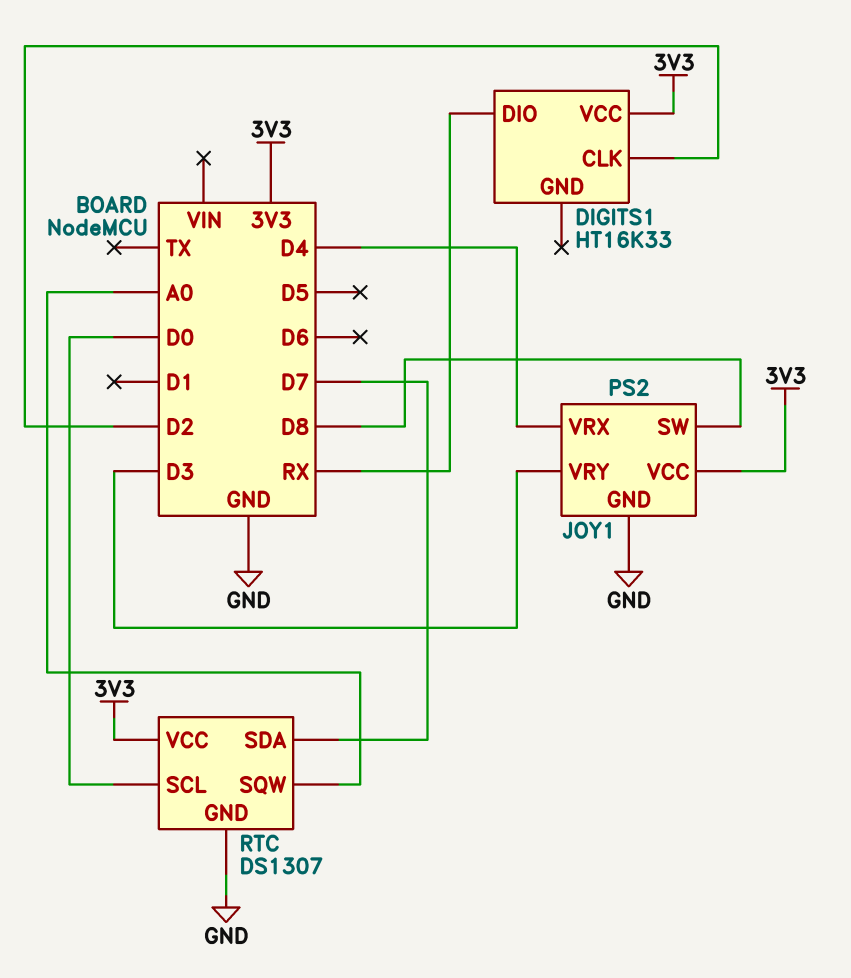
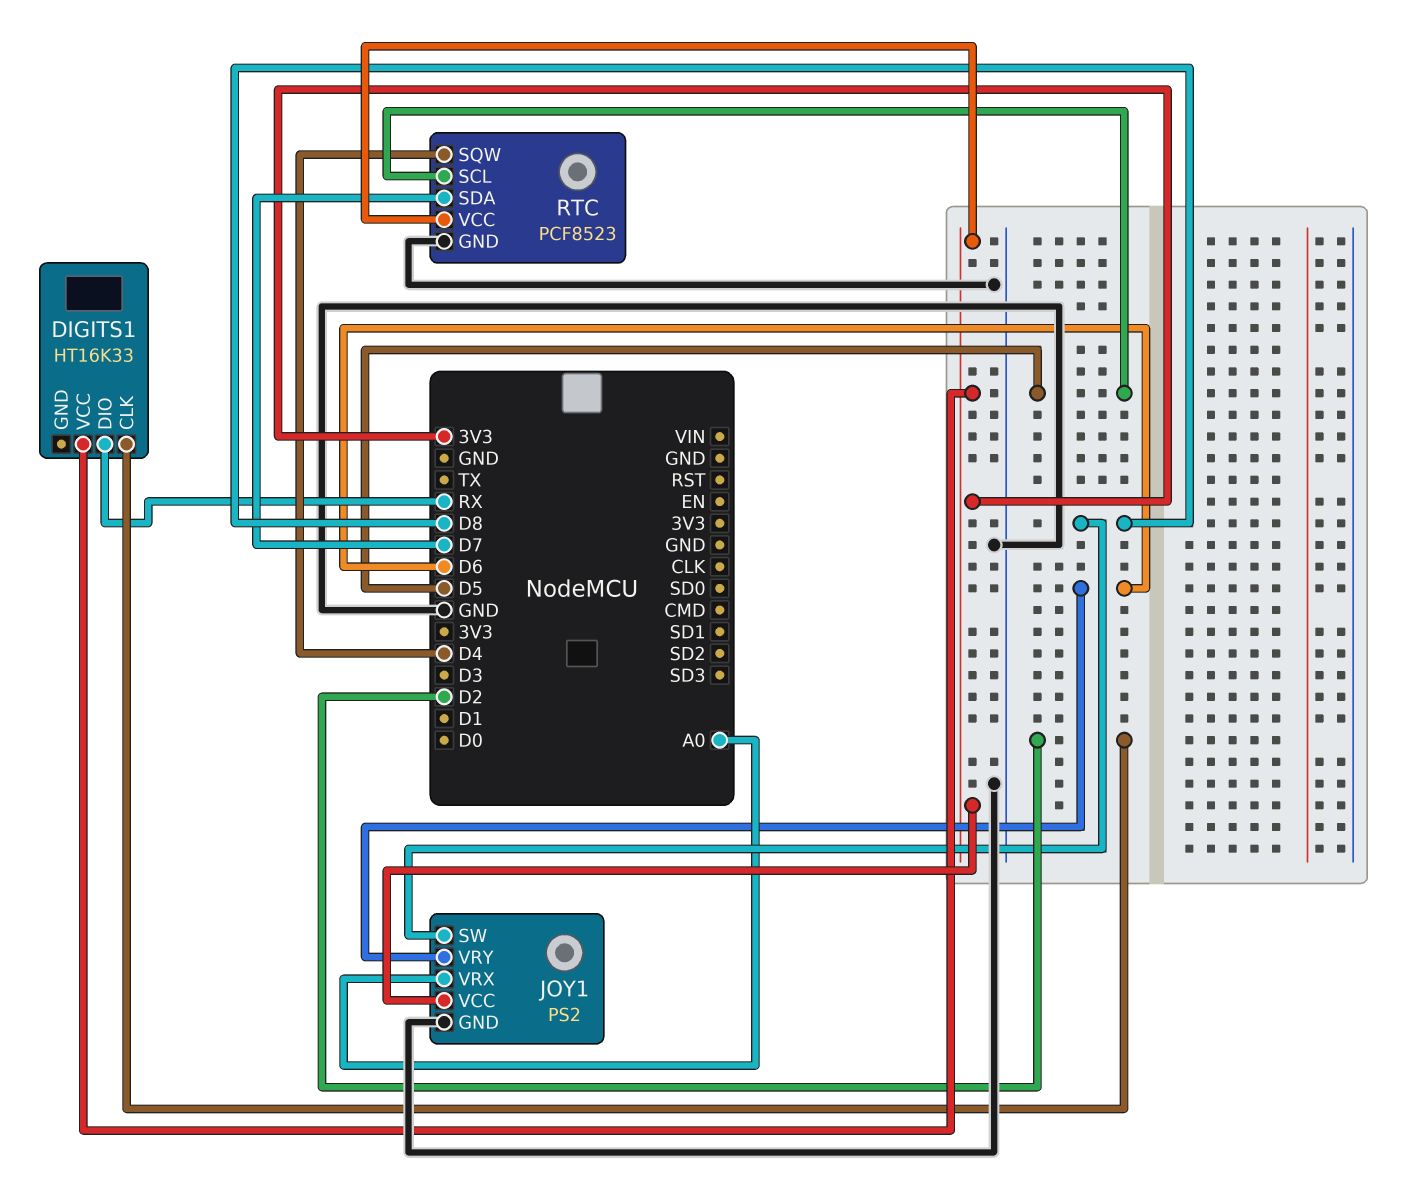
JOY1 pin VRX: D4 -> A0
JOY1 pin VRY: D3 -> D6
RTC: DS1307 -> PCF8523
RTC pin SCL: D0 -> D5
RTC pin SQW: A0 -> D4

